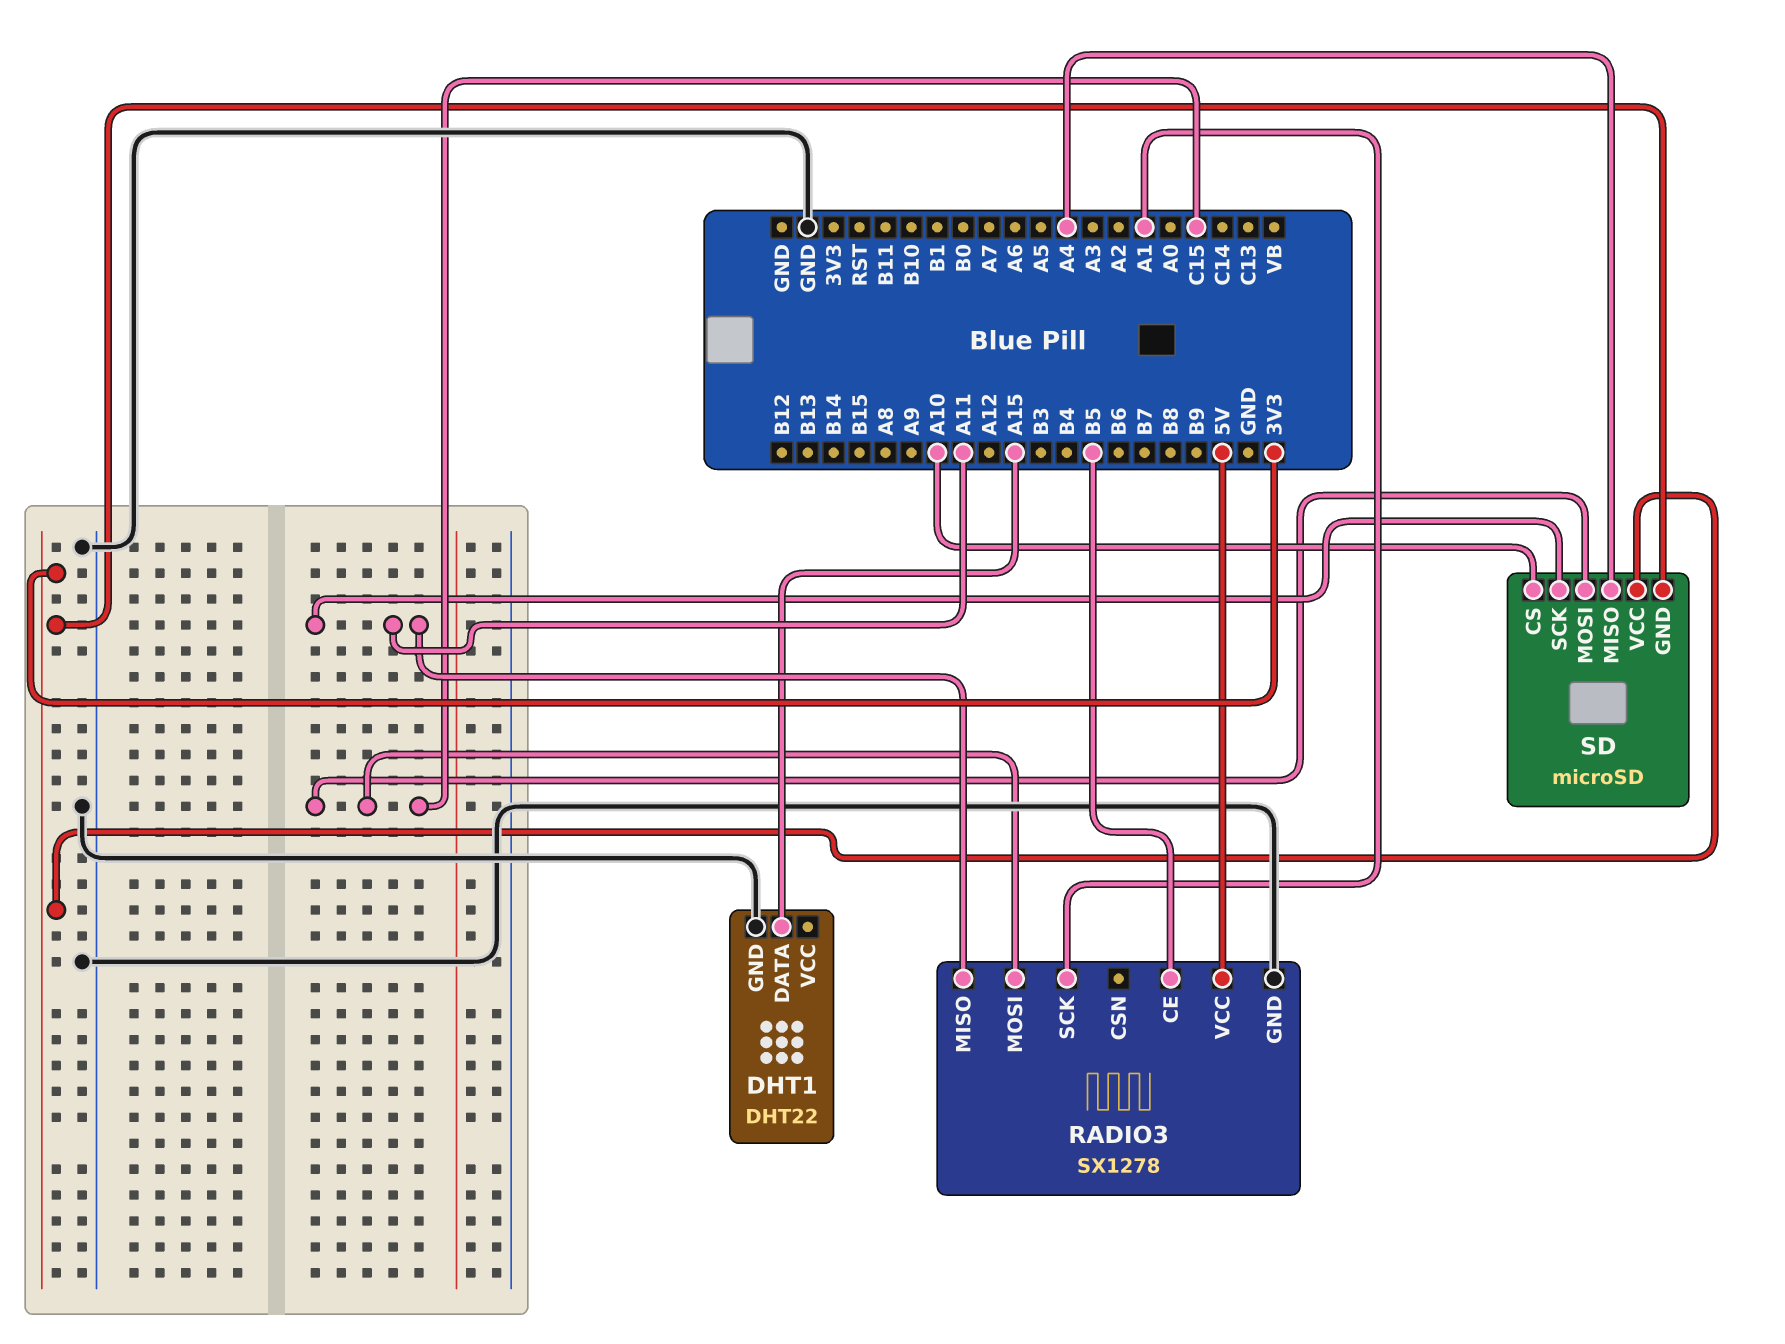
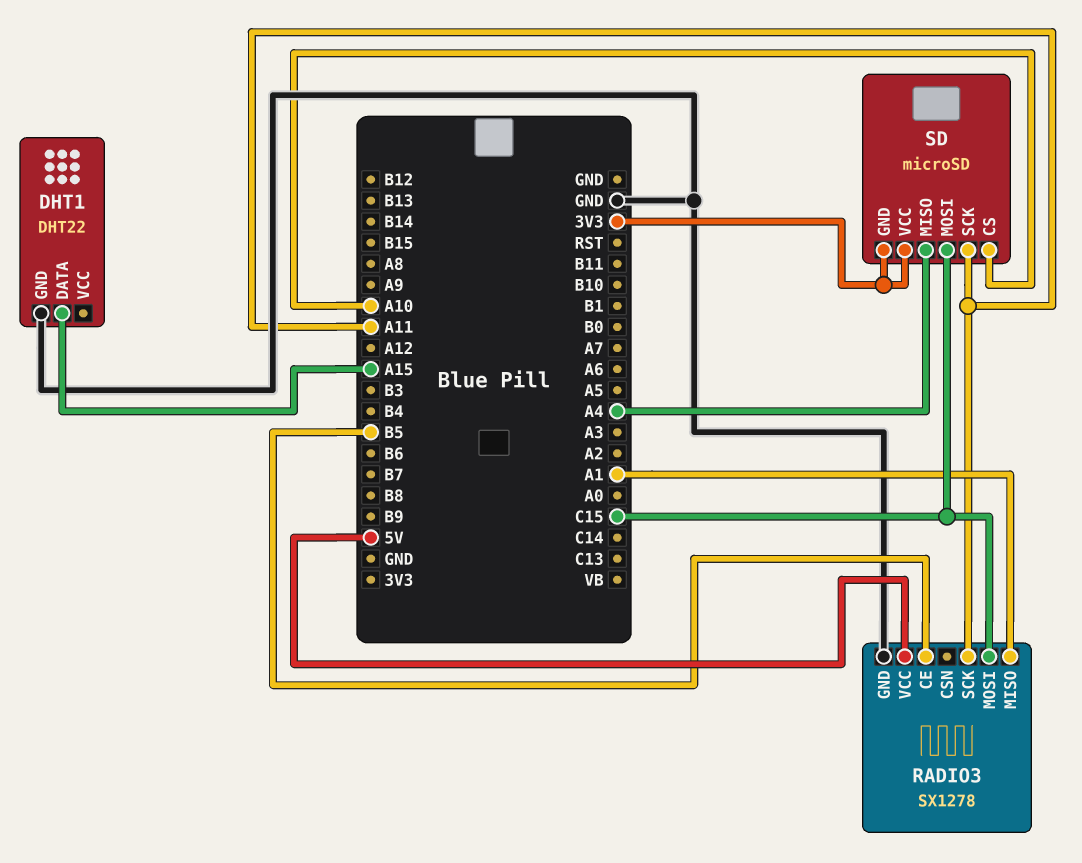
RADIO3 pin MISO: A11 -> A1
RADIO3 pin SCK: A1 -> A11

